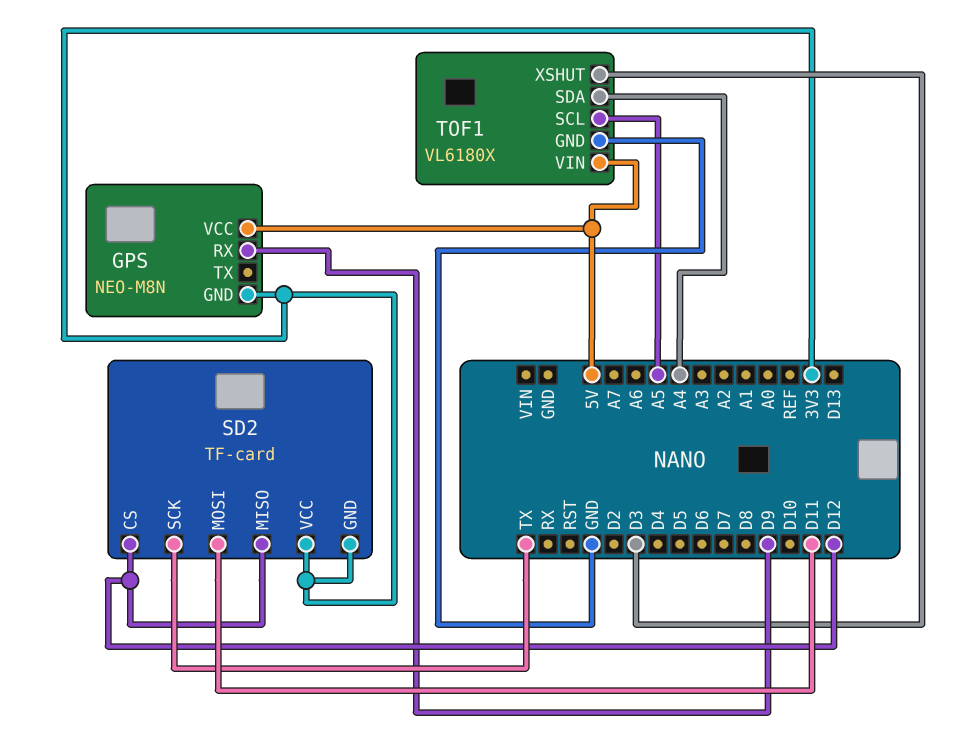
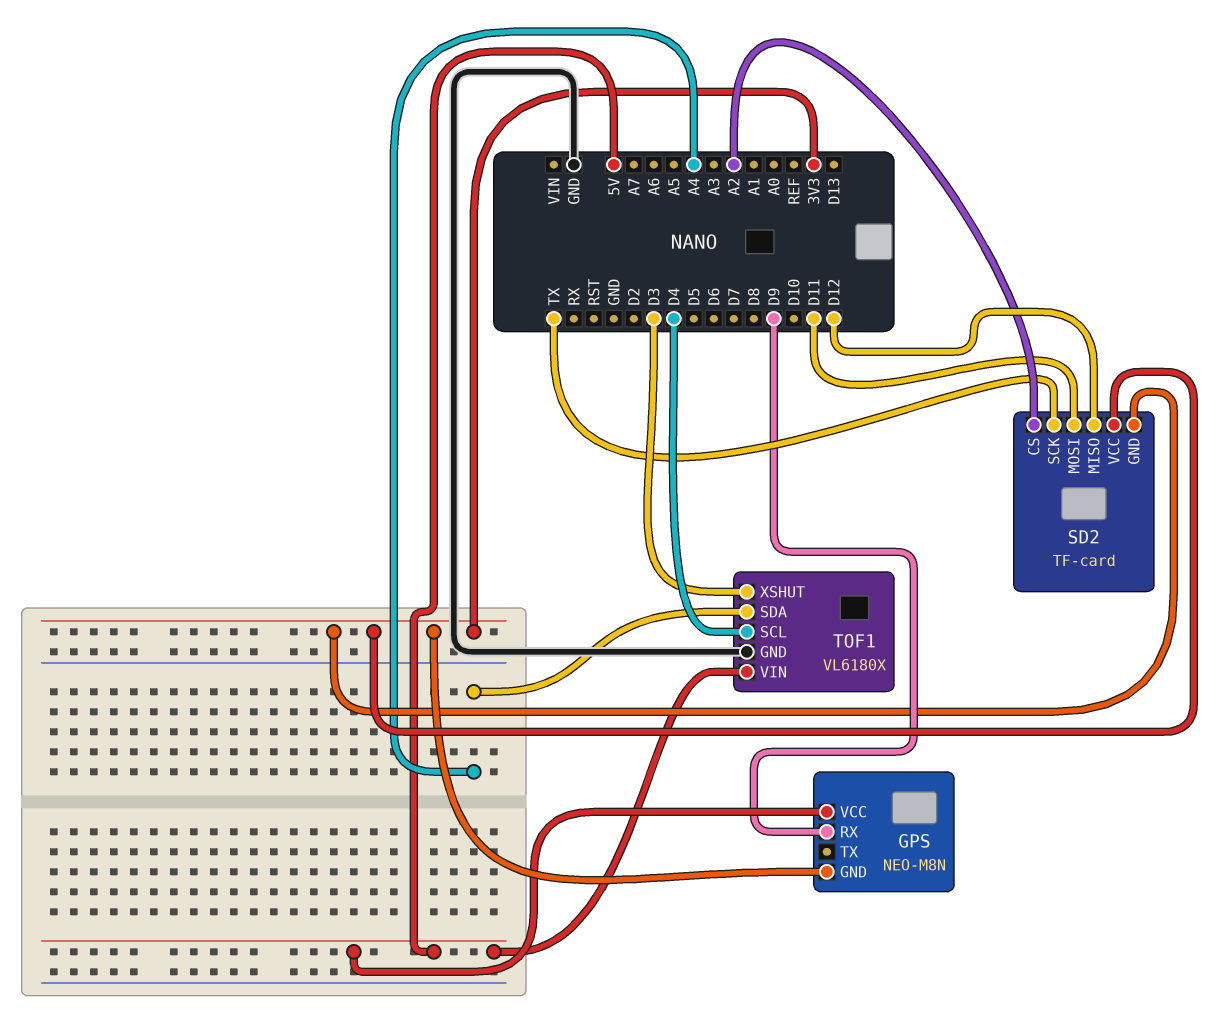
SD2 pin CS: D12 -> A2
TOF1 pin SCL: A5 -> D4

